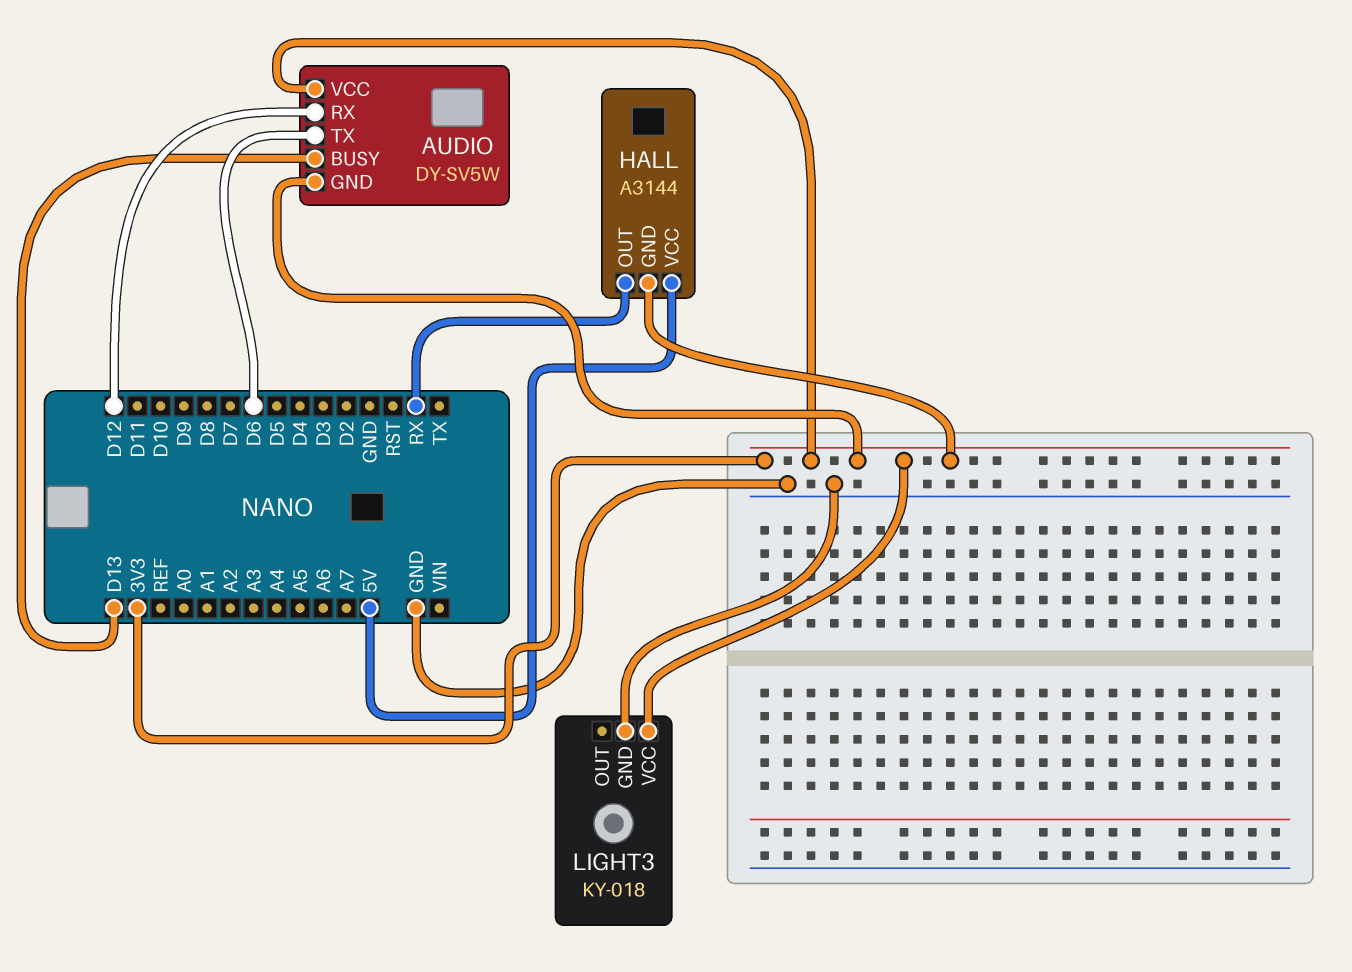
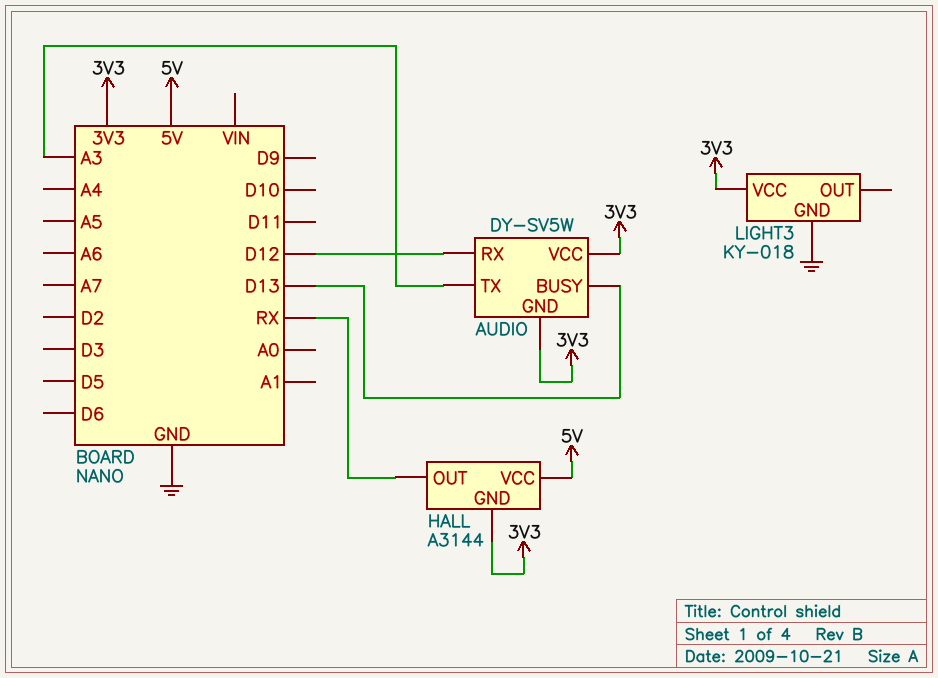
AUDIO pin TX: D6 -> A3

